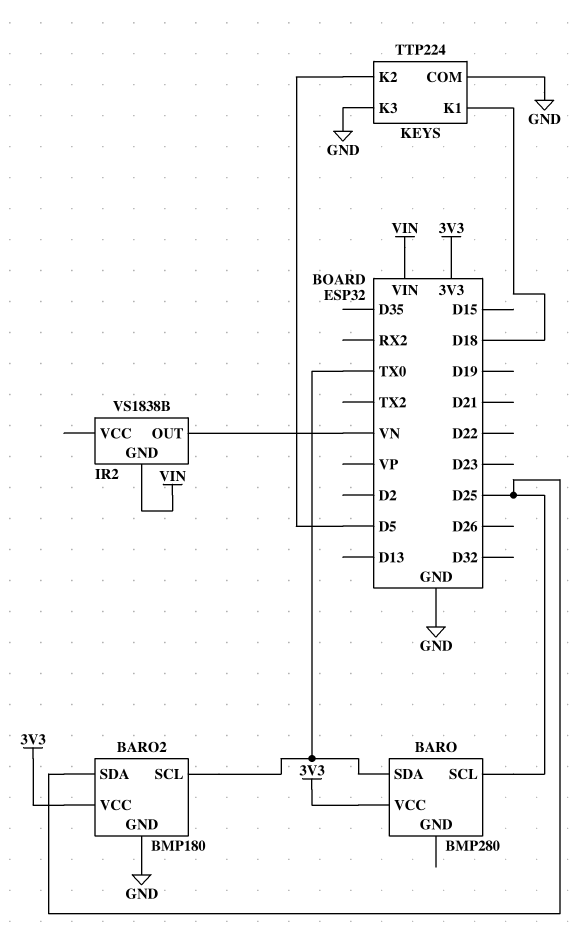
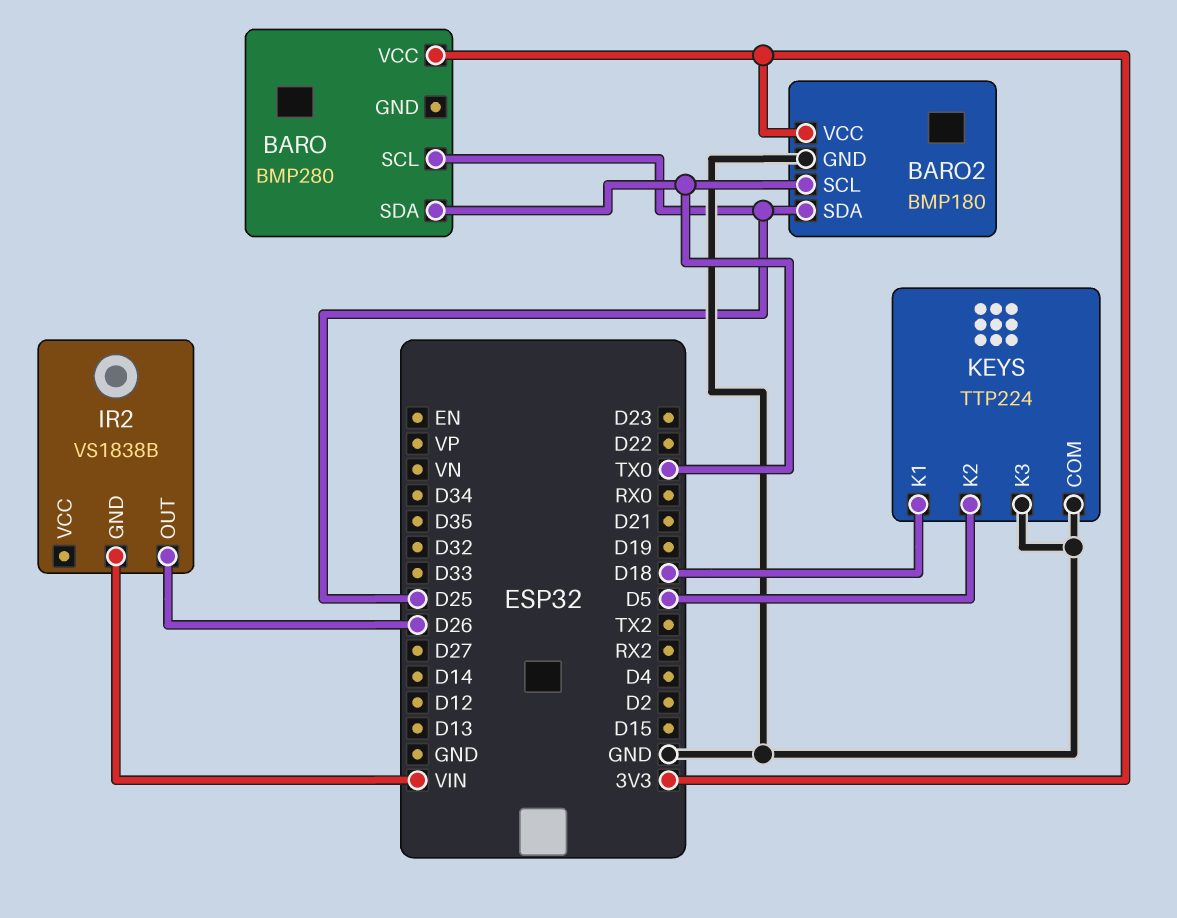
IR2 pin OUT: VN -> D26

